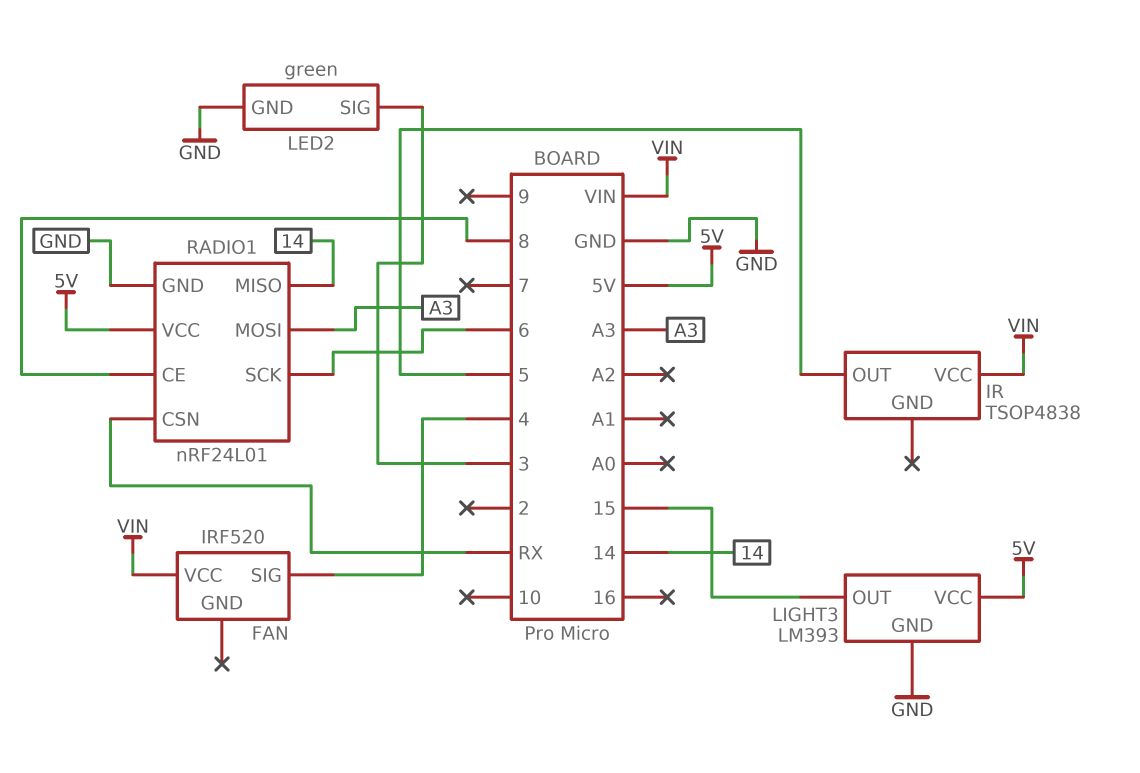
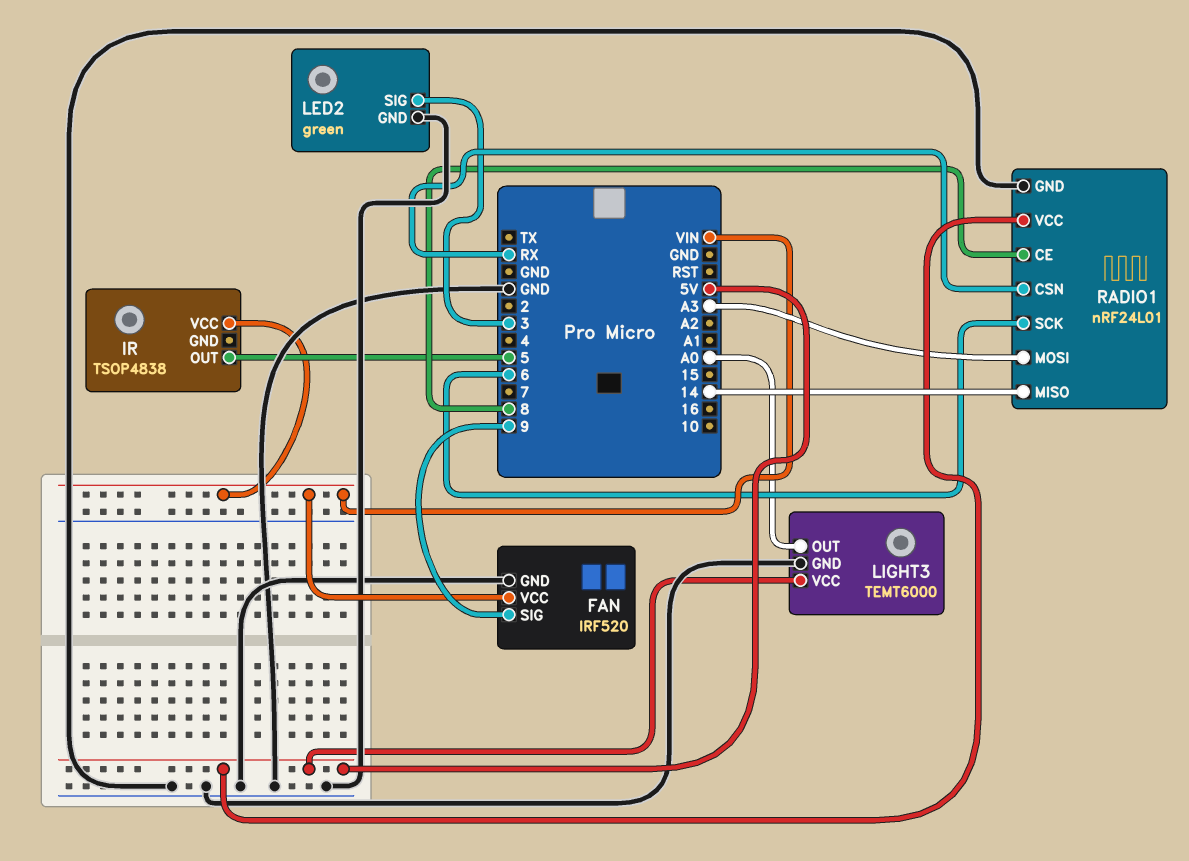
FAN pin GND: none -> GND
FAN pin SIG: 4 -> 9
LIGHT3: LM393 -> TEMT6000
LIGHT3 pin OUT: 15 -> A0

